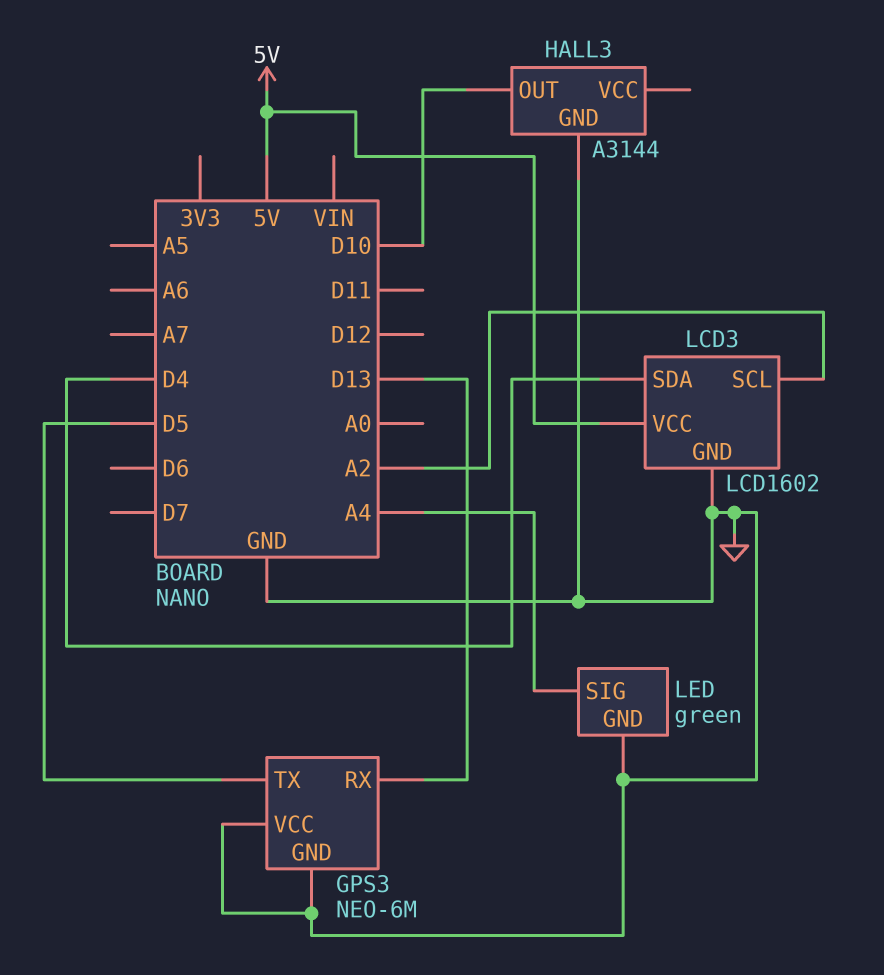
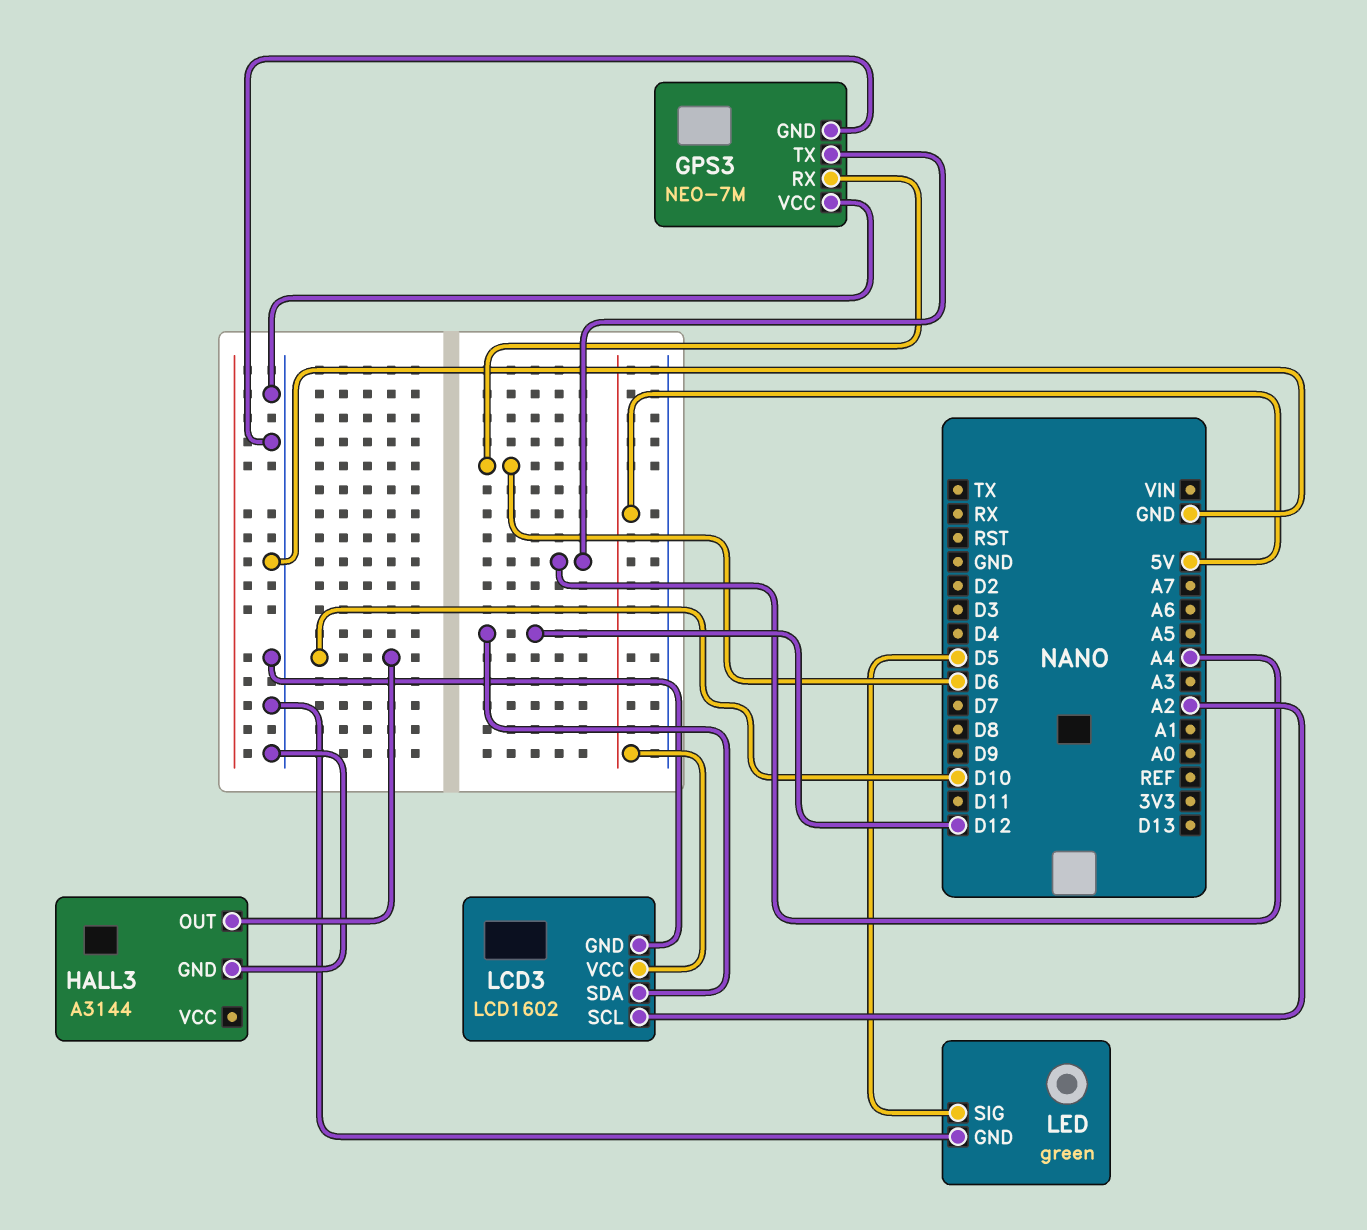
GPS3: NEO-6M -> NEO-7M
GPS3 pin RX: D13 -> D6
GPS3 pin TX: D5 -> A4
LCD3 pin SDA: D4 -> D12
LED pin SIG: A4 -> D5

